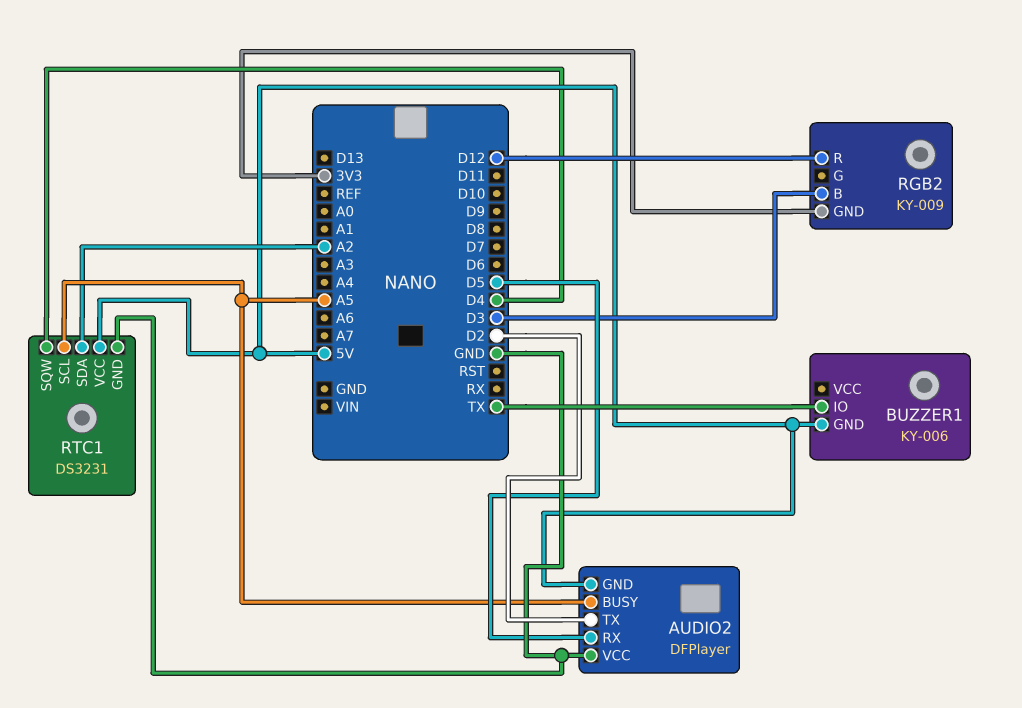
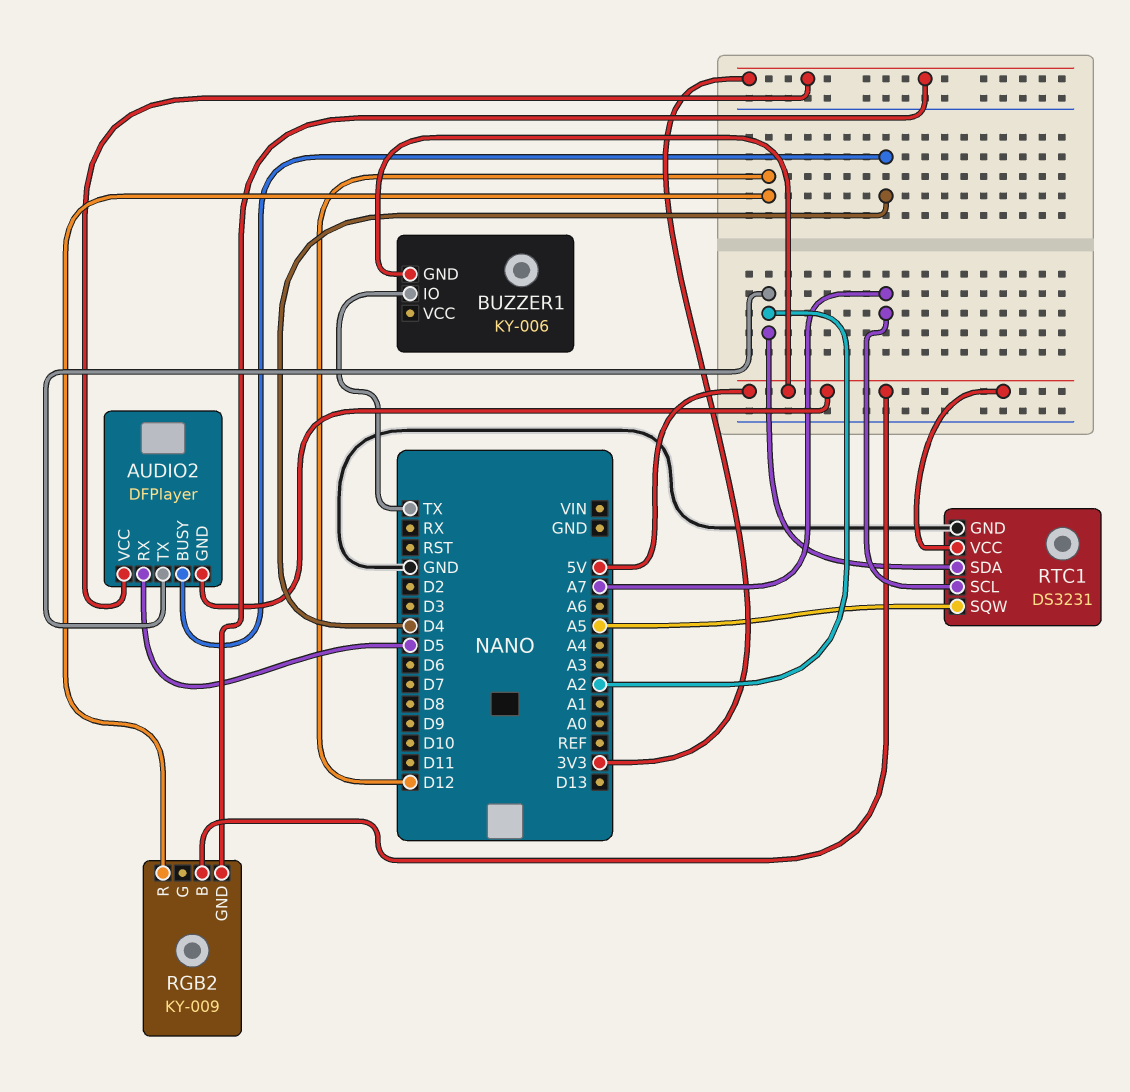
AUDIO2 pin BUSY: A5 -> D4
AUDIO2 pin TX: D2 -> A2
AUDIO2 pin VCC: GND -> 3V3
RGB2 pin B: D3 -> 5V
RTC1 pin SCL: A5 -> A7
RTC1 pin SQW: D4 -> A5

